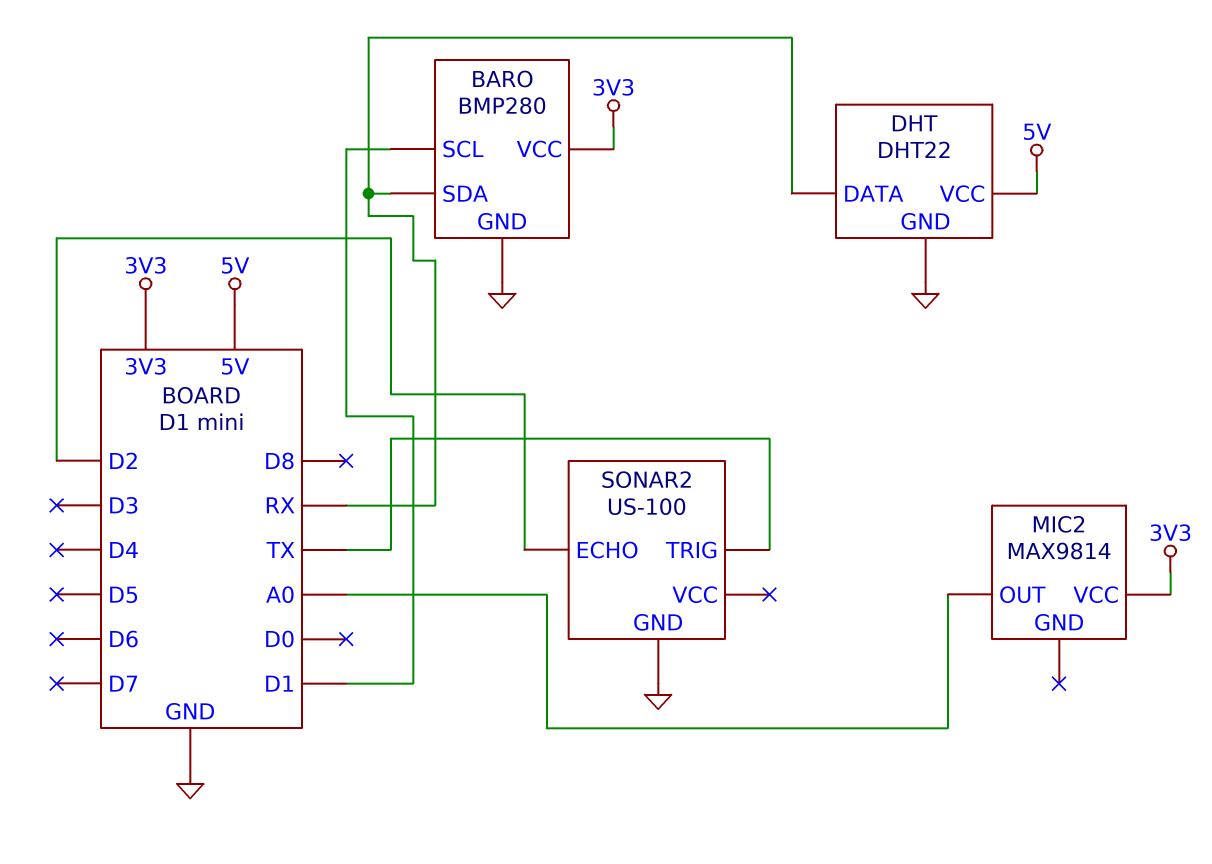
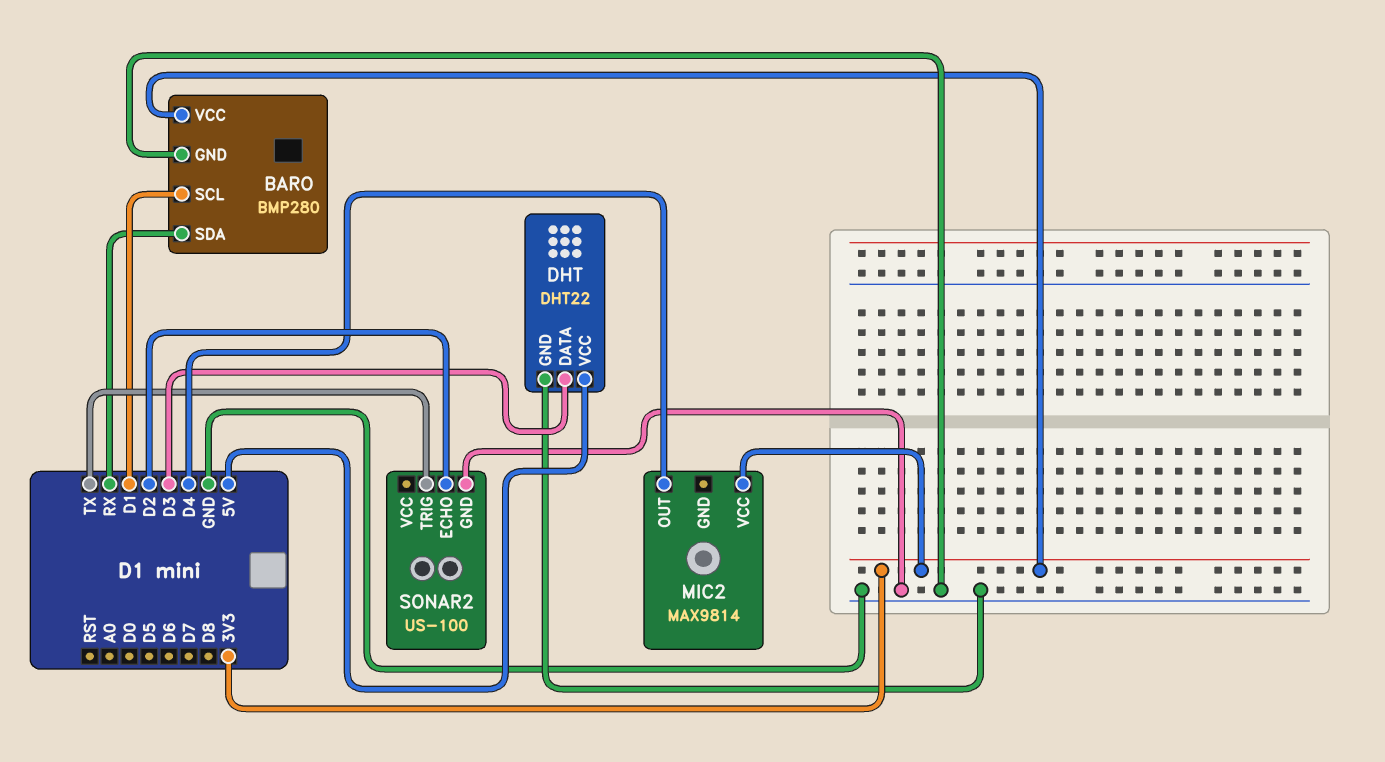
DHT pin DATA: RX -> D3
MIC2 pin OUT: A0 -> D4

